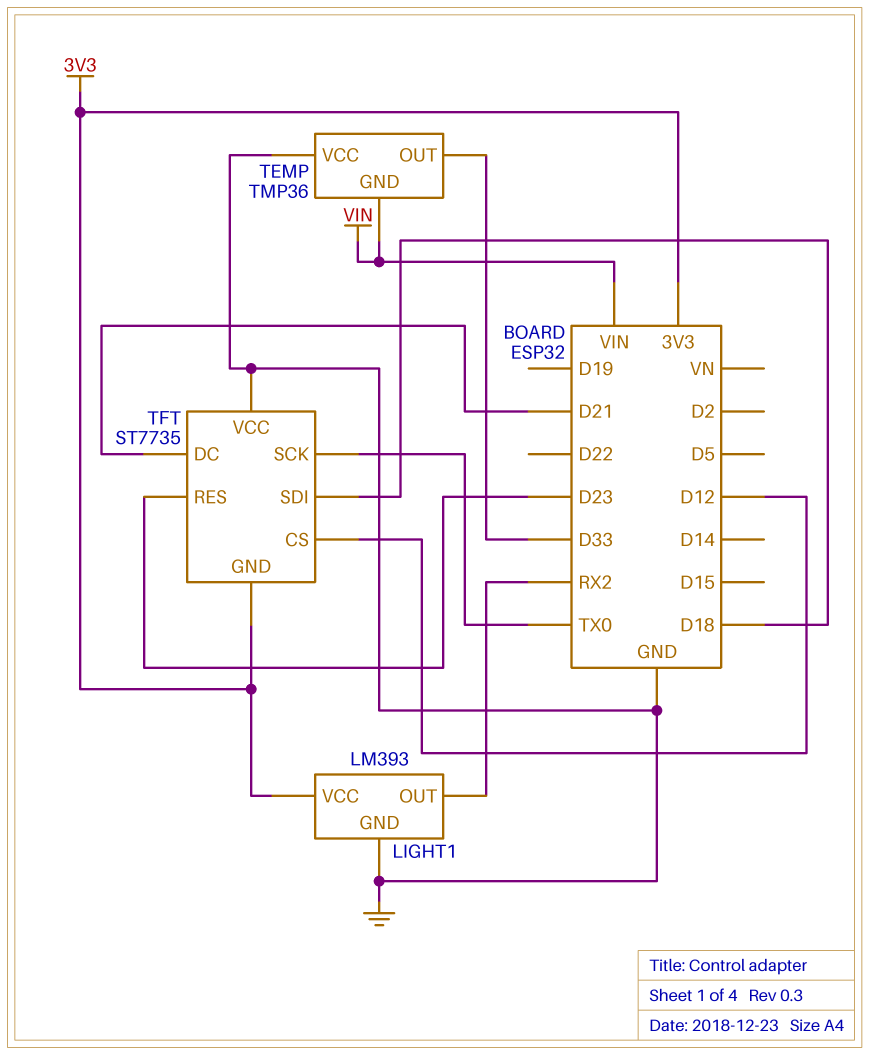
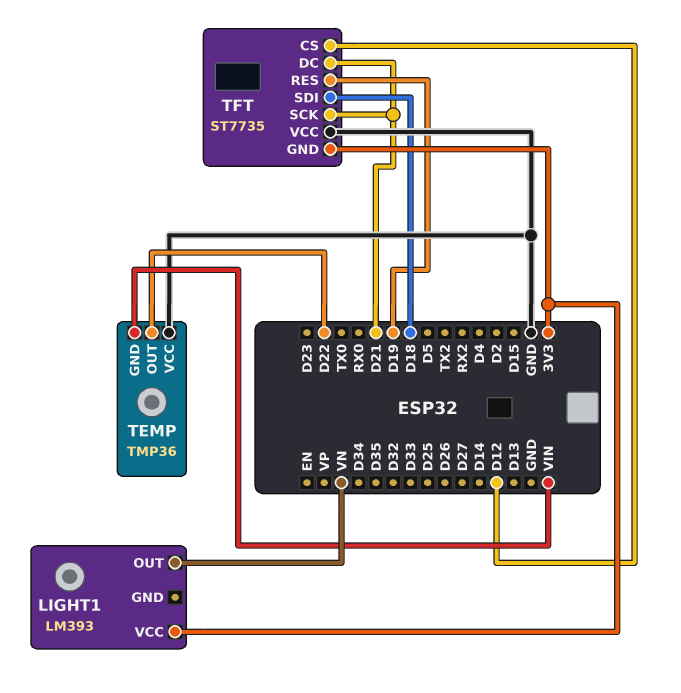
LIGHT1 pin GND: GND -> none
LIGHT1 pin OUT: RX2 -> VN
TEMP pin OUT: D33 -> D22
TFT pin RES: D23 -> D19
TFT pin SCK: TX0 -> D21

